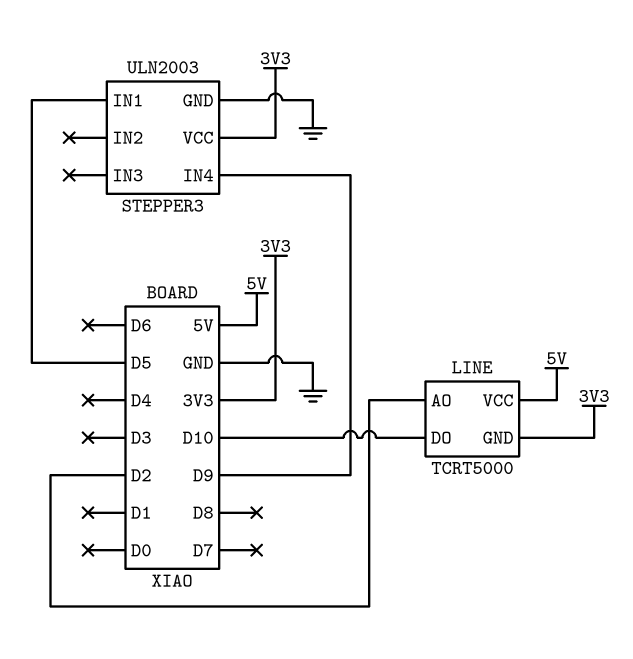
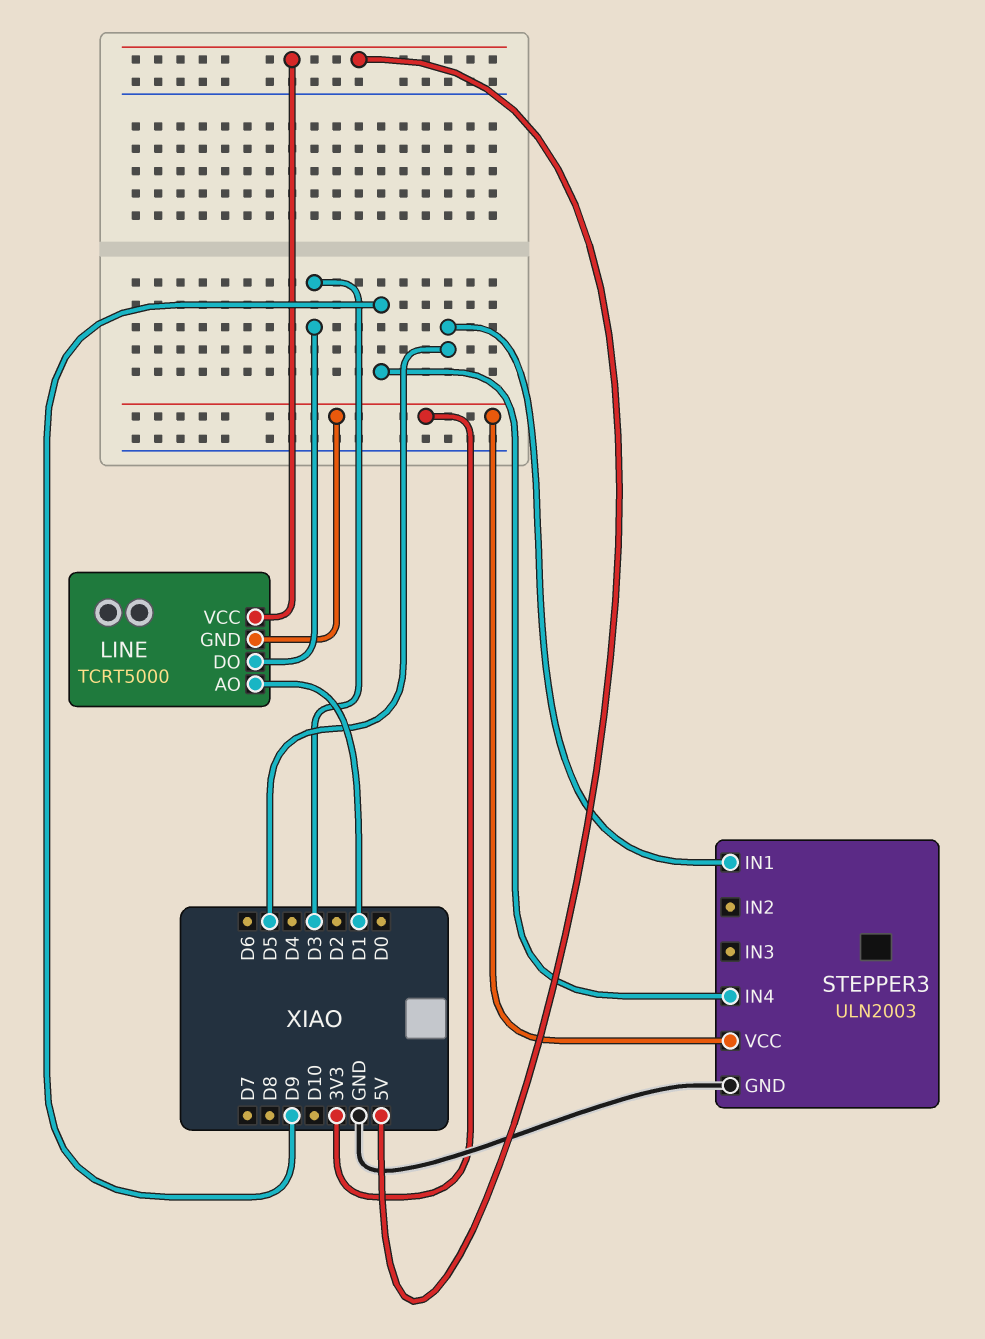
LINE pin AO: D2 -> D1
LINE pin DO: D10 -> D3

